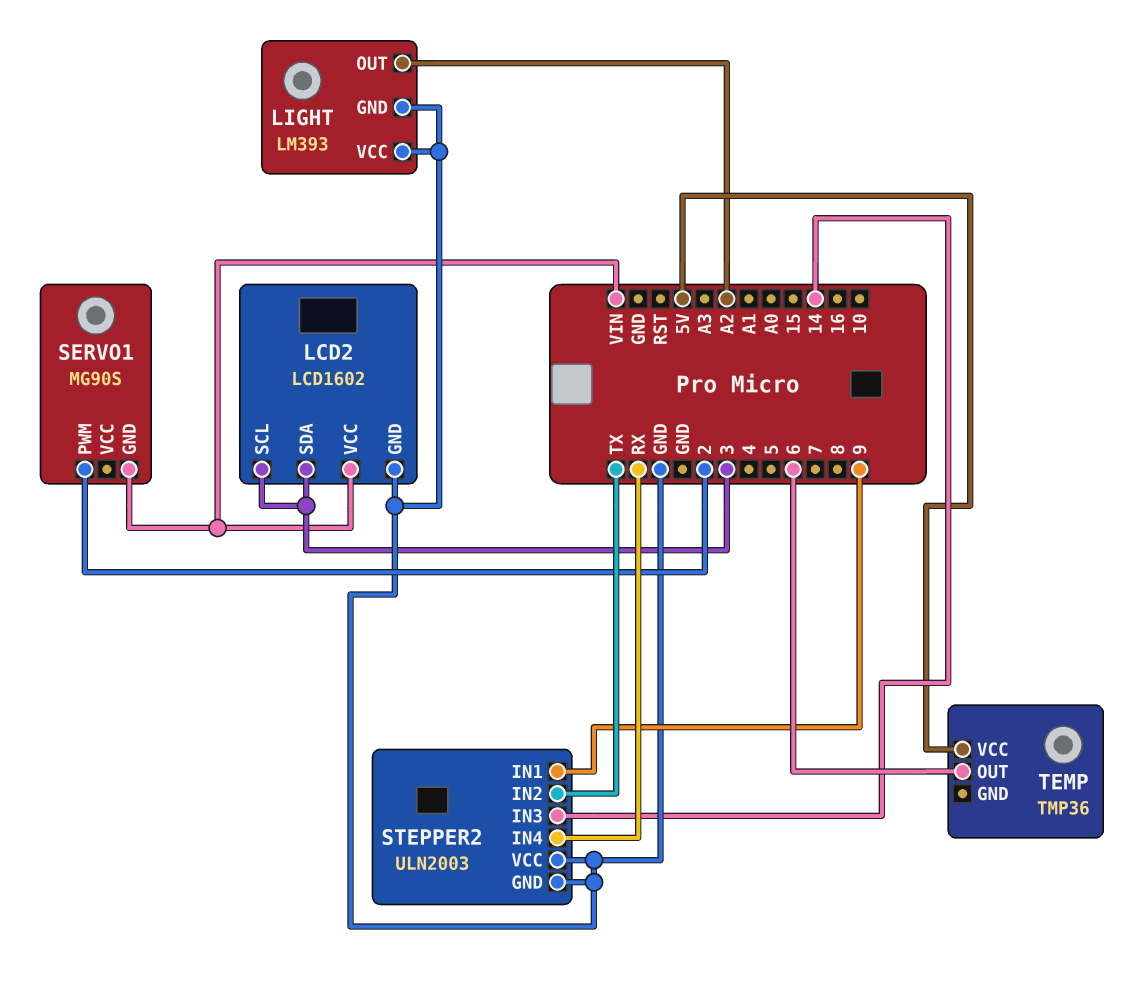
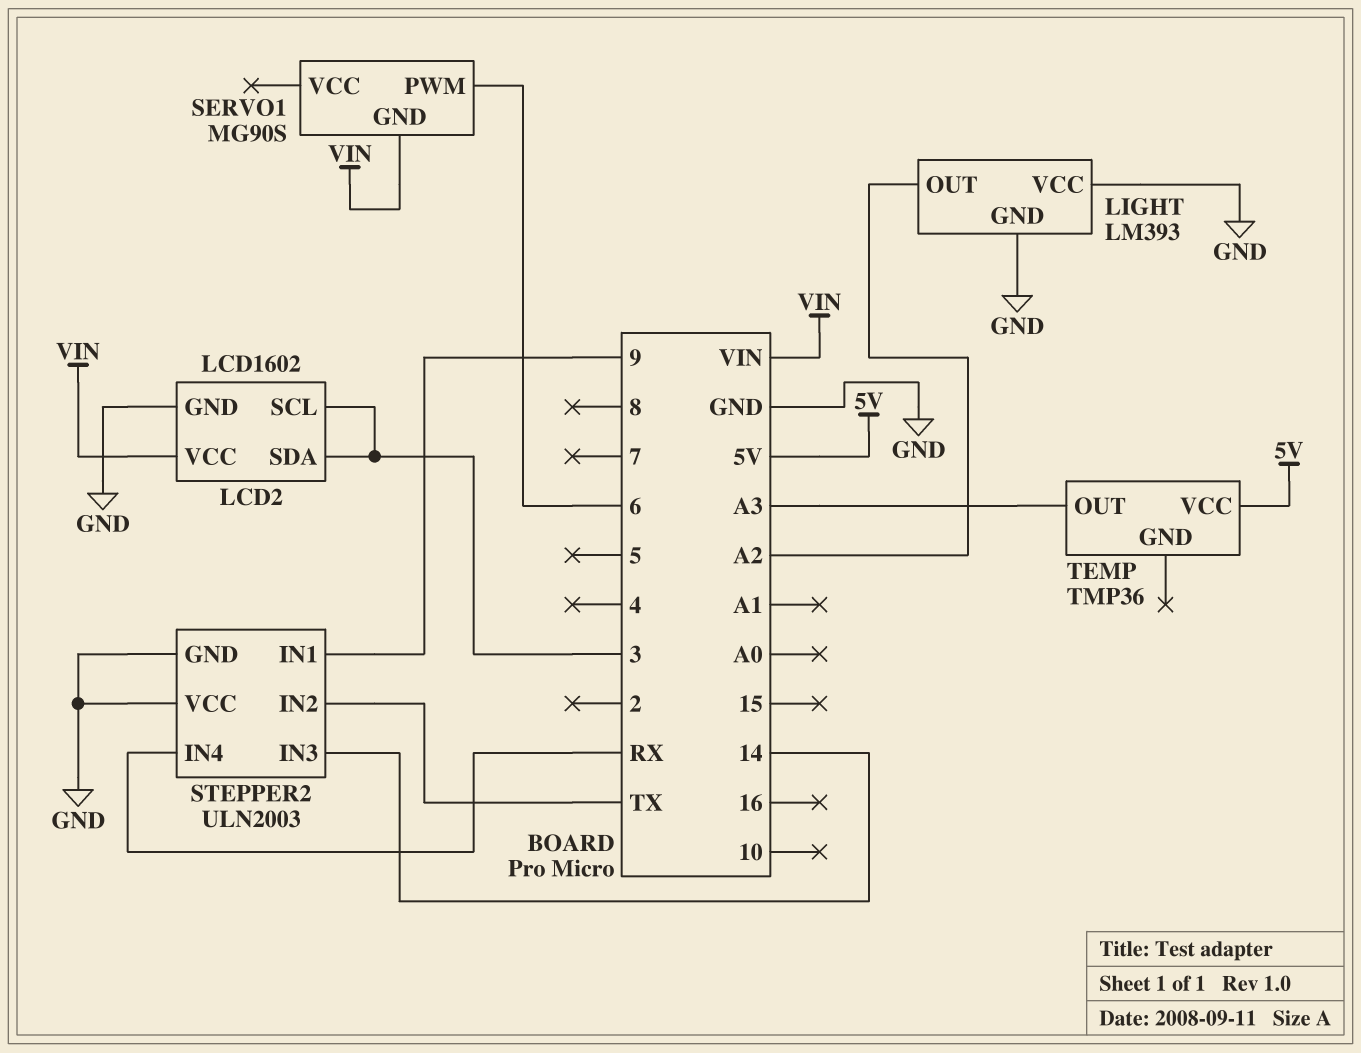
SERVO1 pin PWM: 2 -> 6
TEMP pin OUT: 6 -> A3

